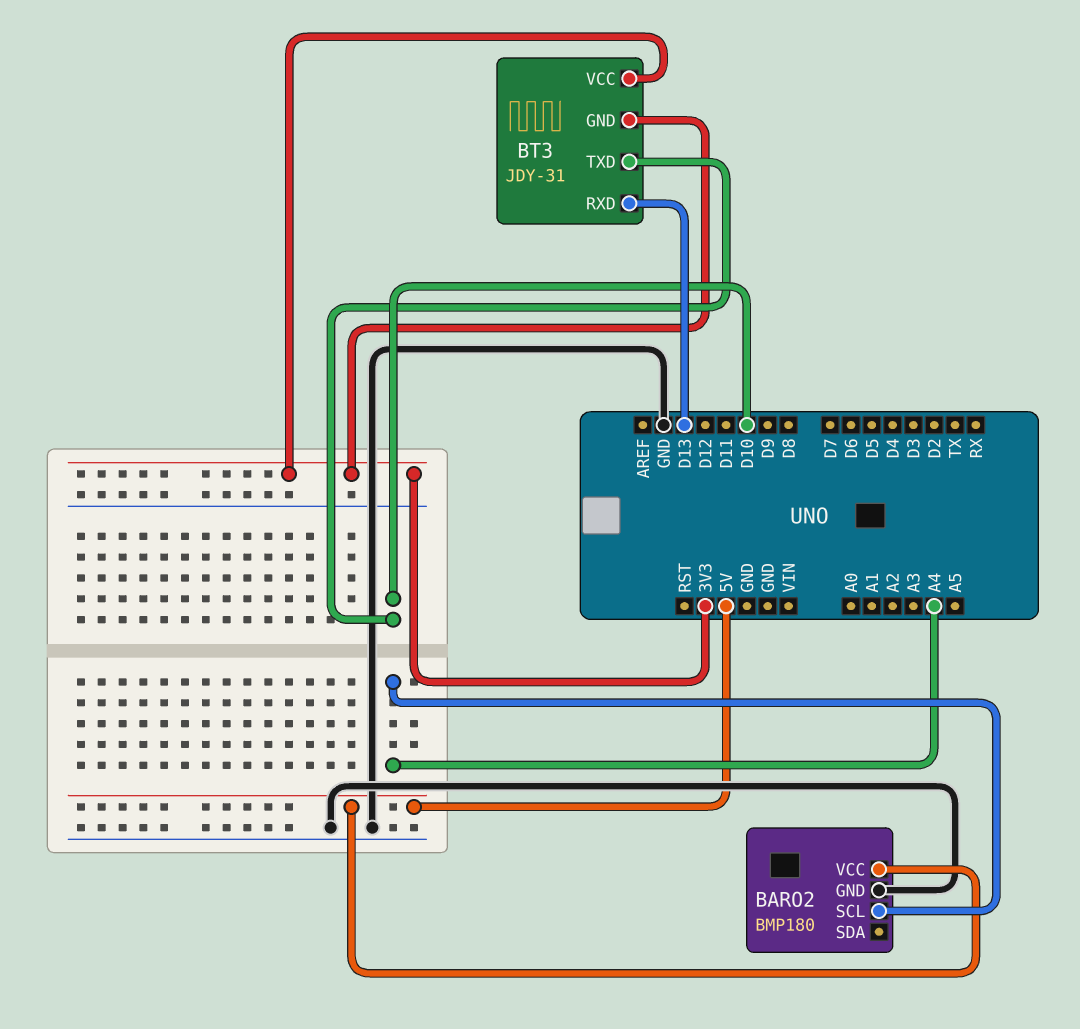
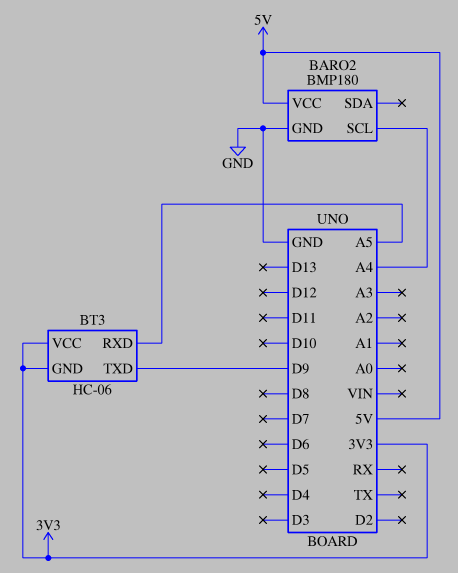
BT3: JDY-31 -> HC-06
BT3 pin RXD: D13 -> A5
BT3 pin TXD: D10 -> D9

